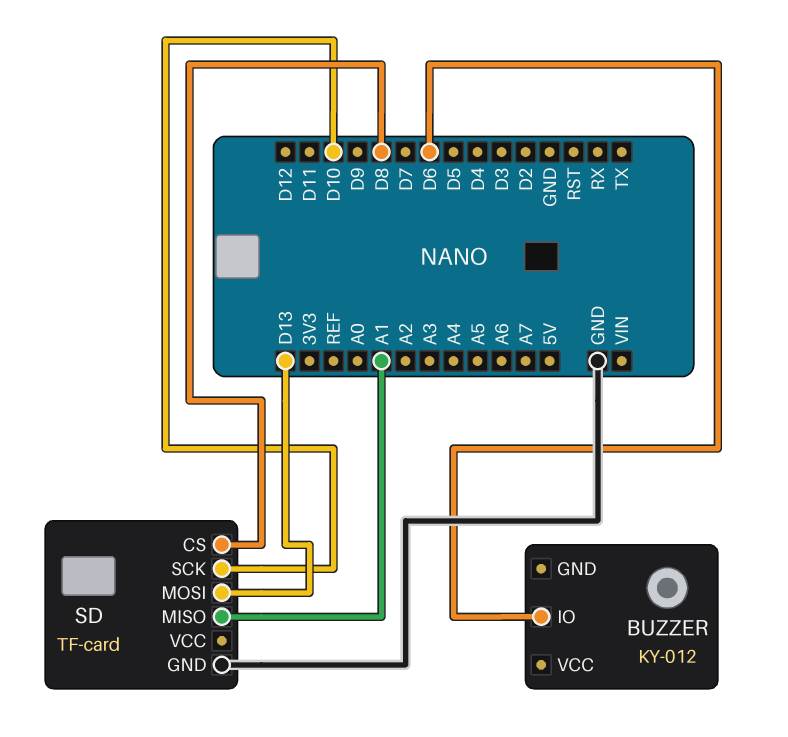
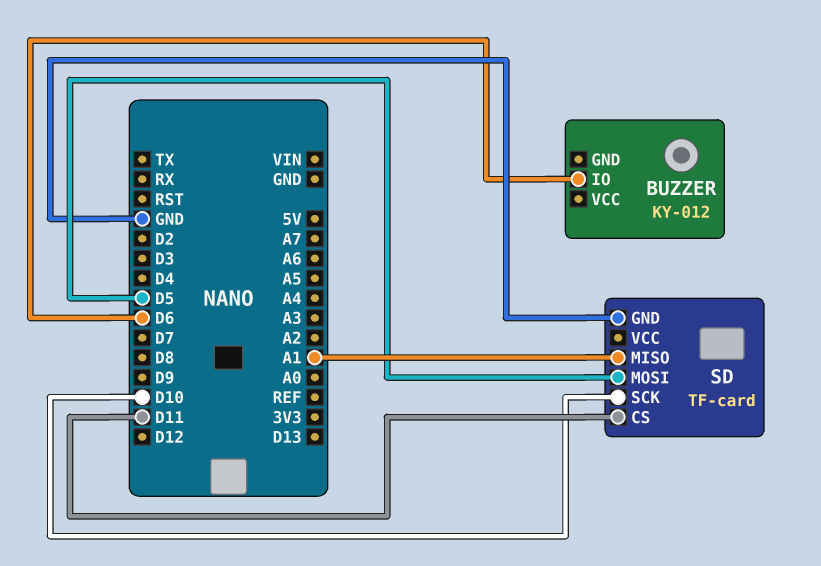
SD pin CS: D8 -> D11
SD pin MOSI: D13 -> D5

